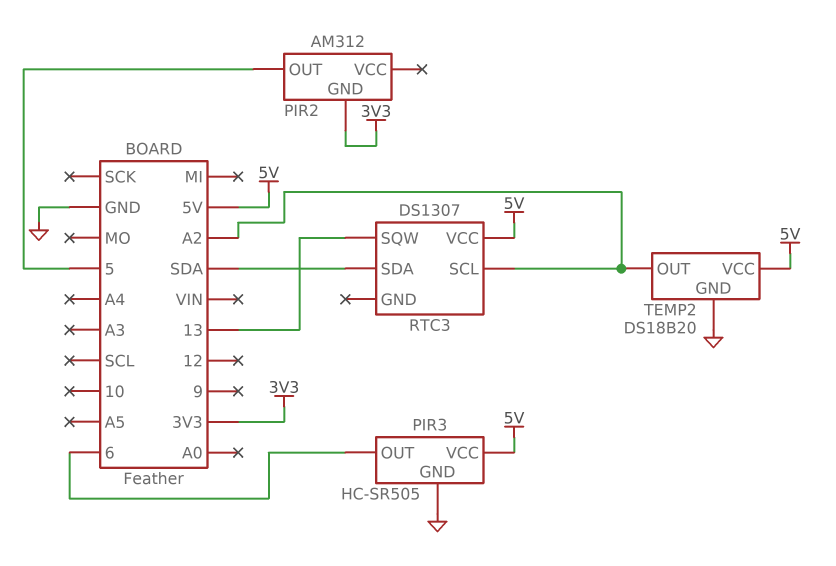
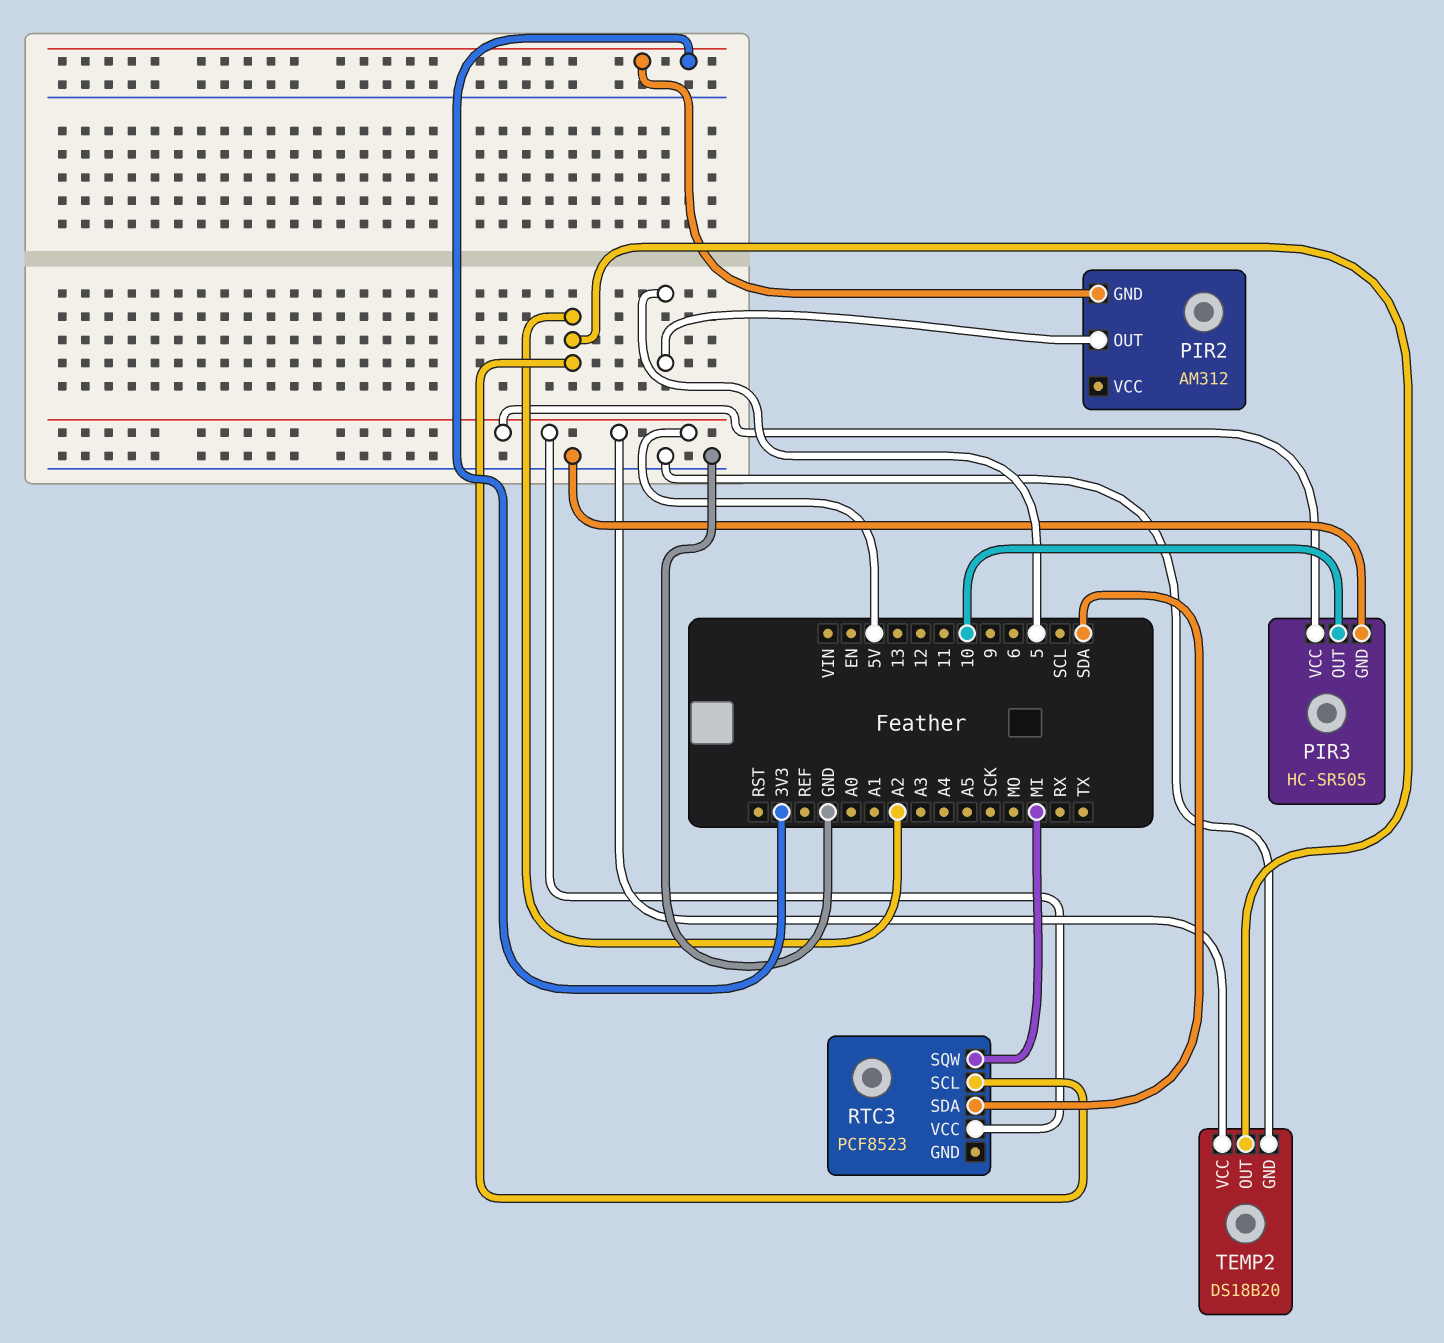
PIR3 pin OUT: 6 -> 10
RTC3: DS1307 -> PCF8523
RTC3 pin SQW: 13 -> MI

